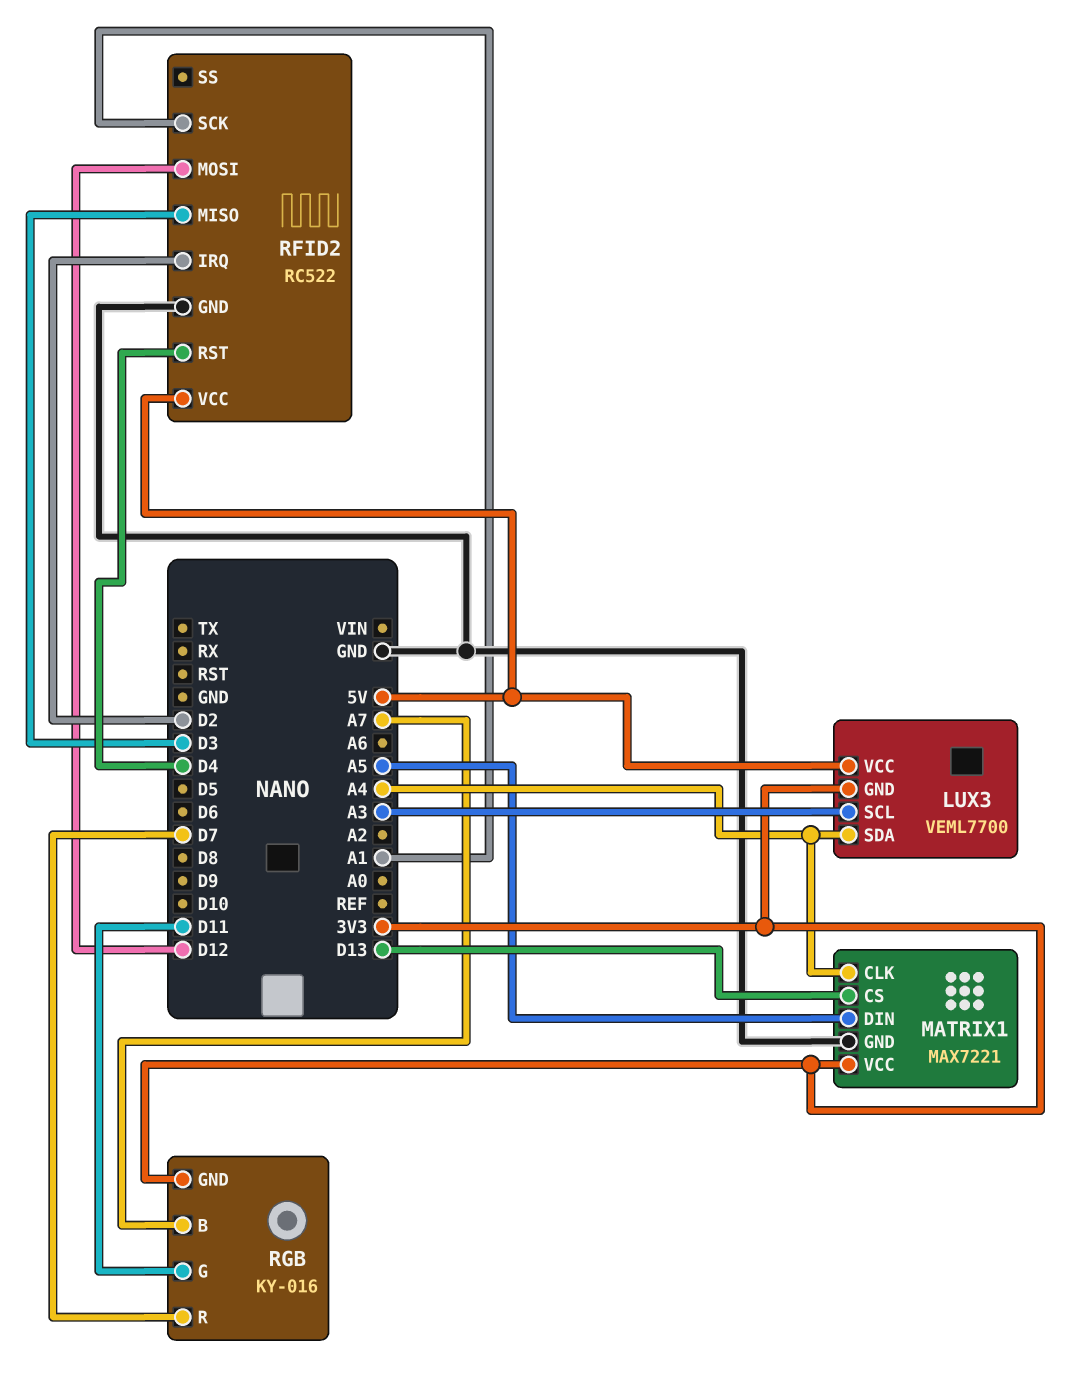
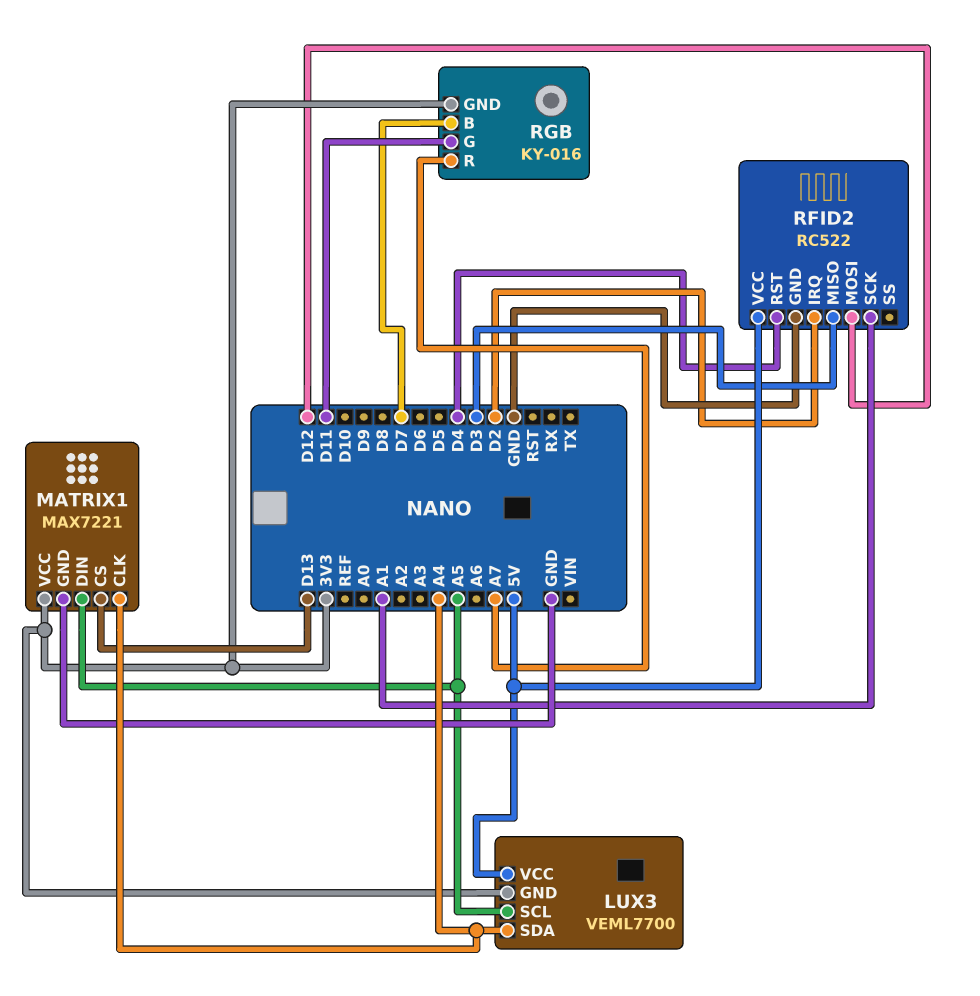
LUX3 pin SCL: A3 -> A5
RGB pin B: A7 -> D7
RGB pin R: D7 -> A7

